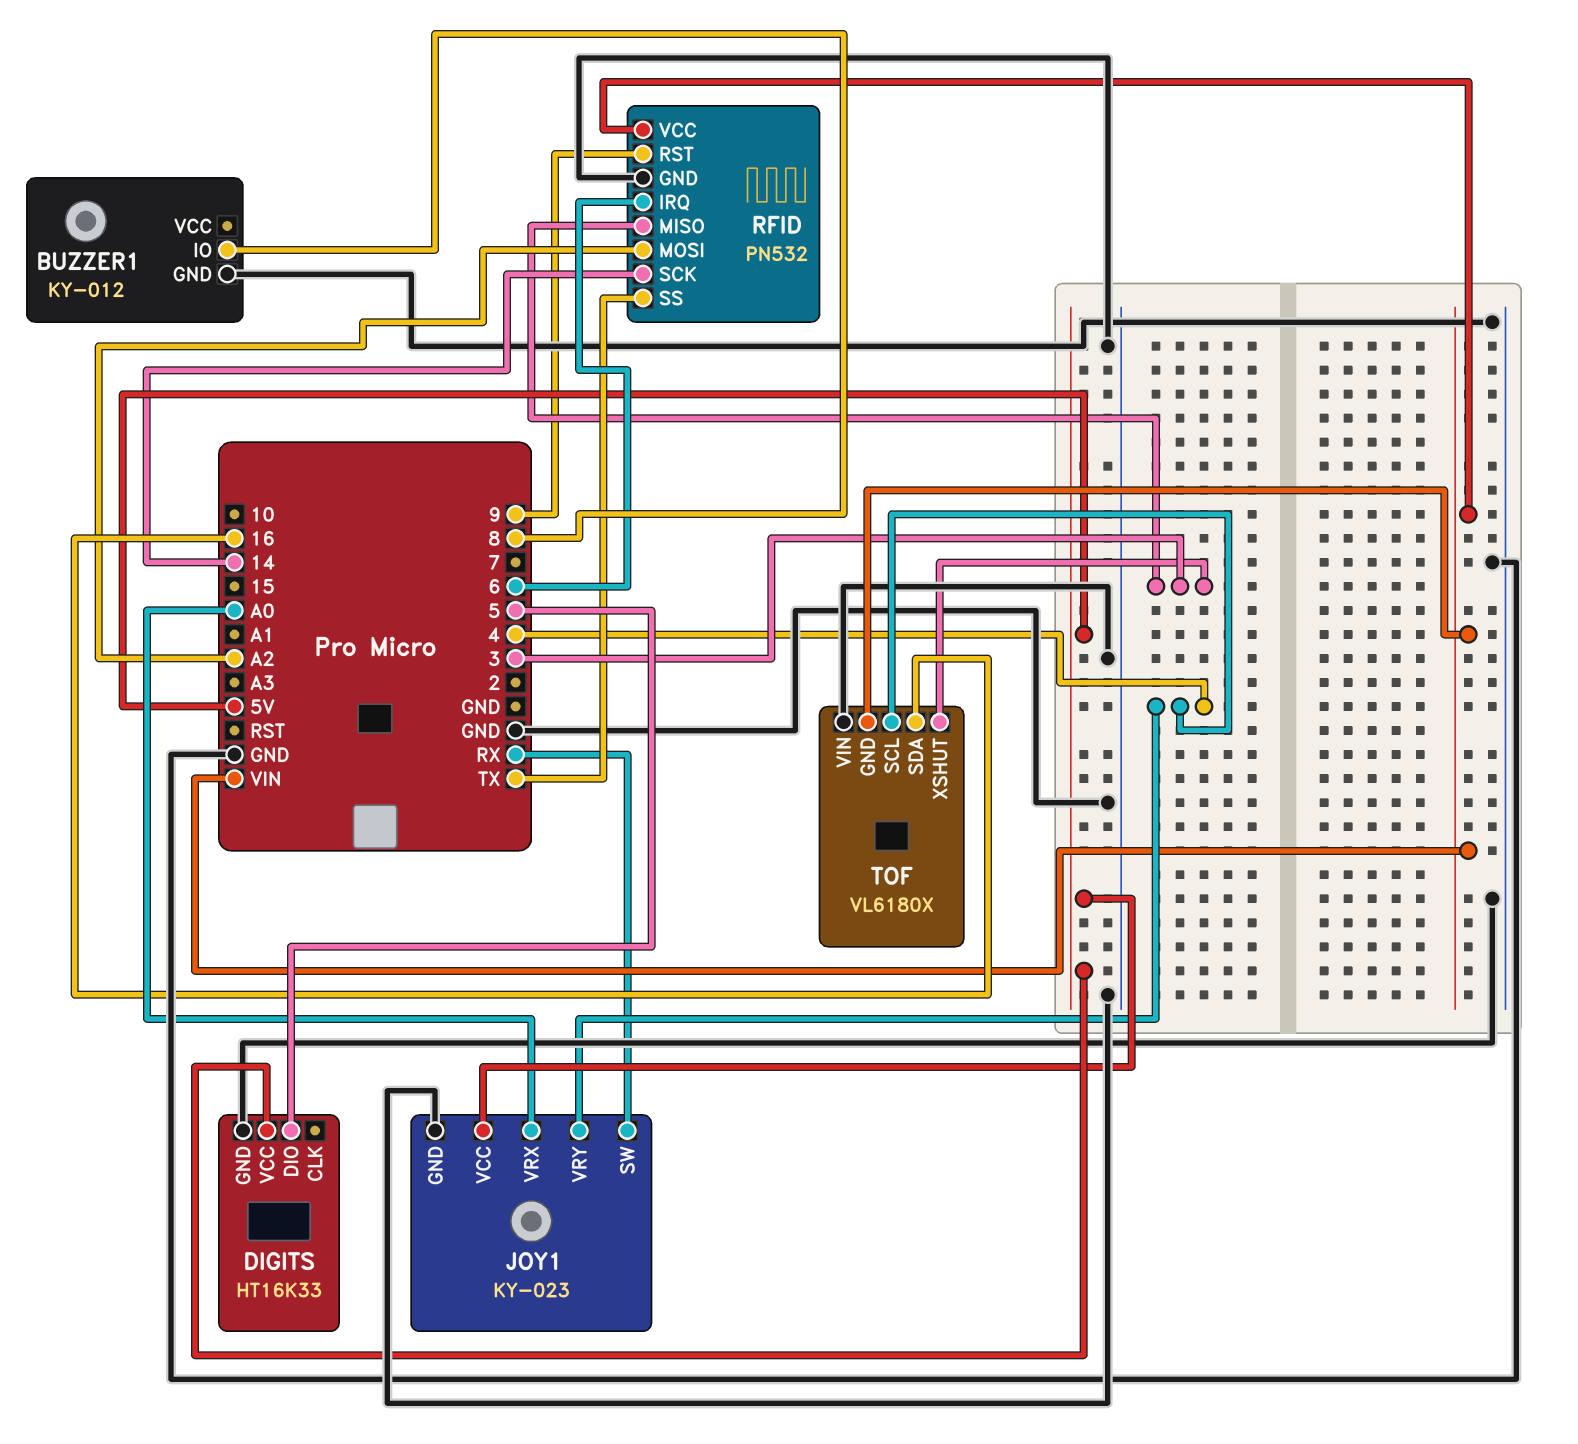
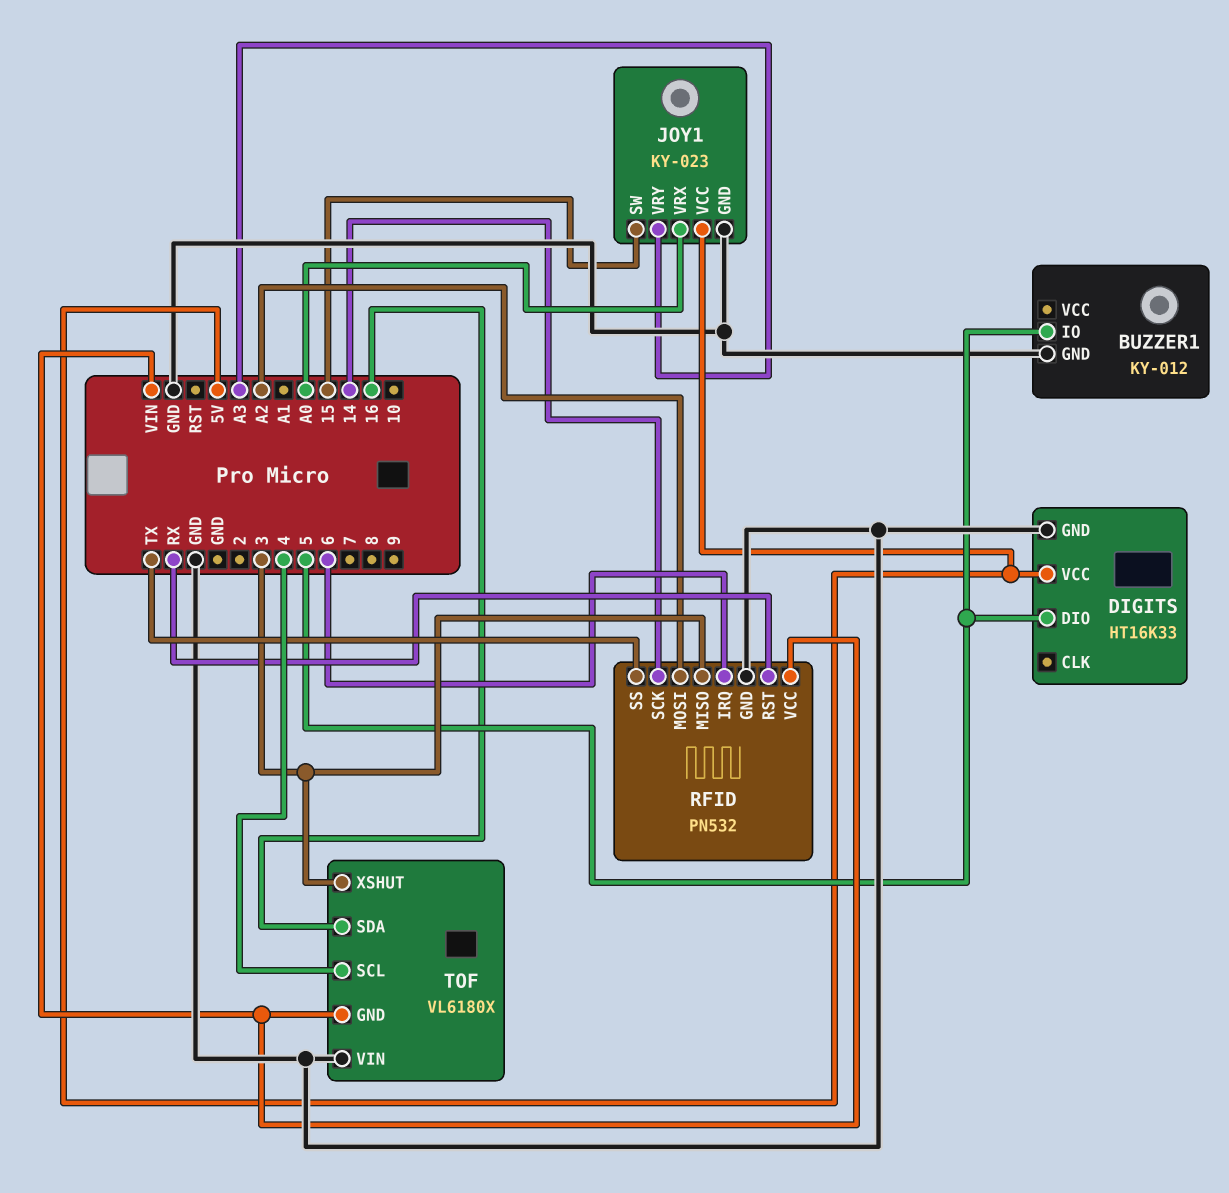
BUZZER1 pin IO: 8 -> 5
JOY1 pin SW: RX -> 15
JOY1 pin VRY: 4 -> A3
RFID pin RST: 9 -> RX

